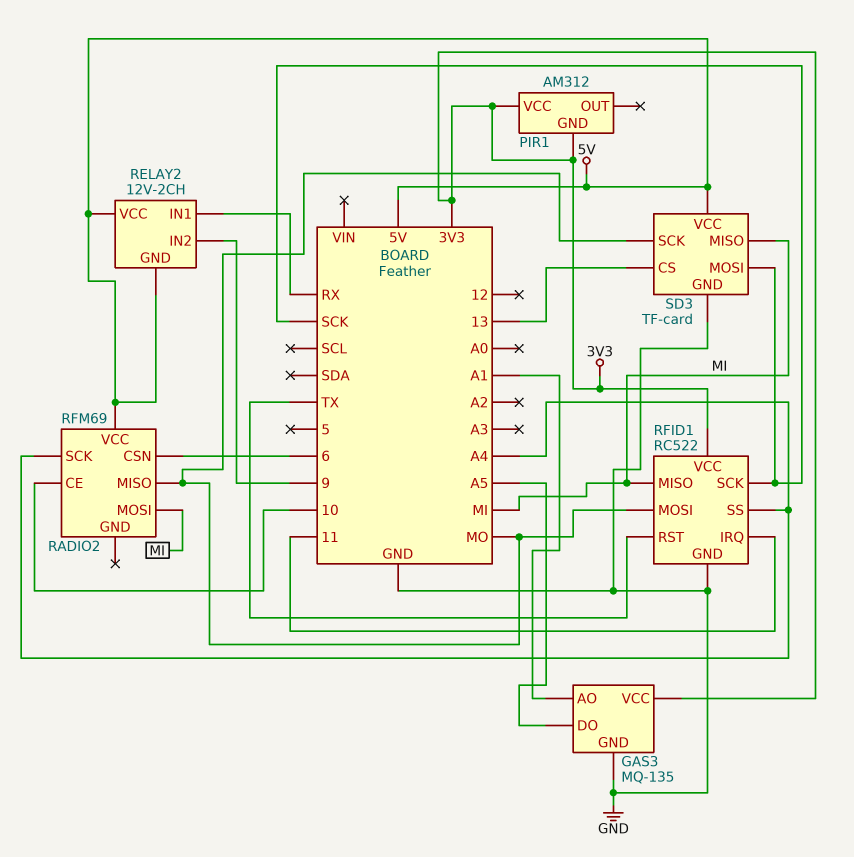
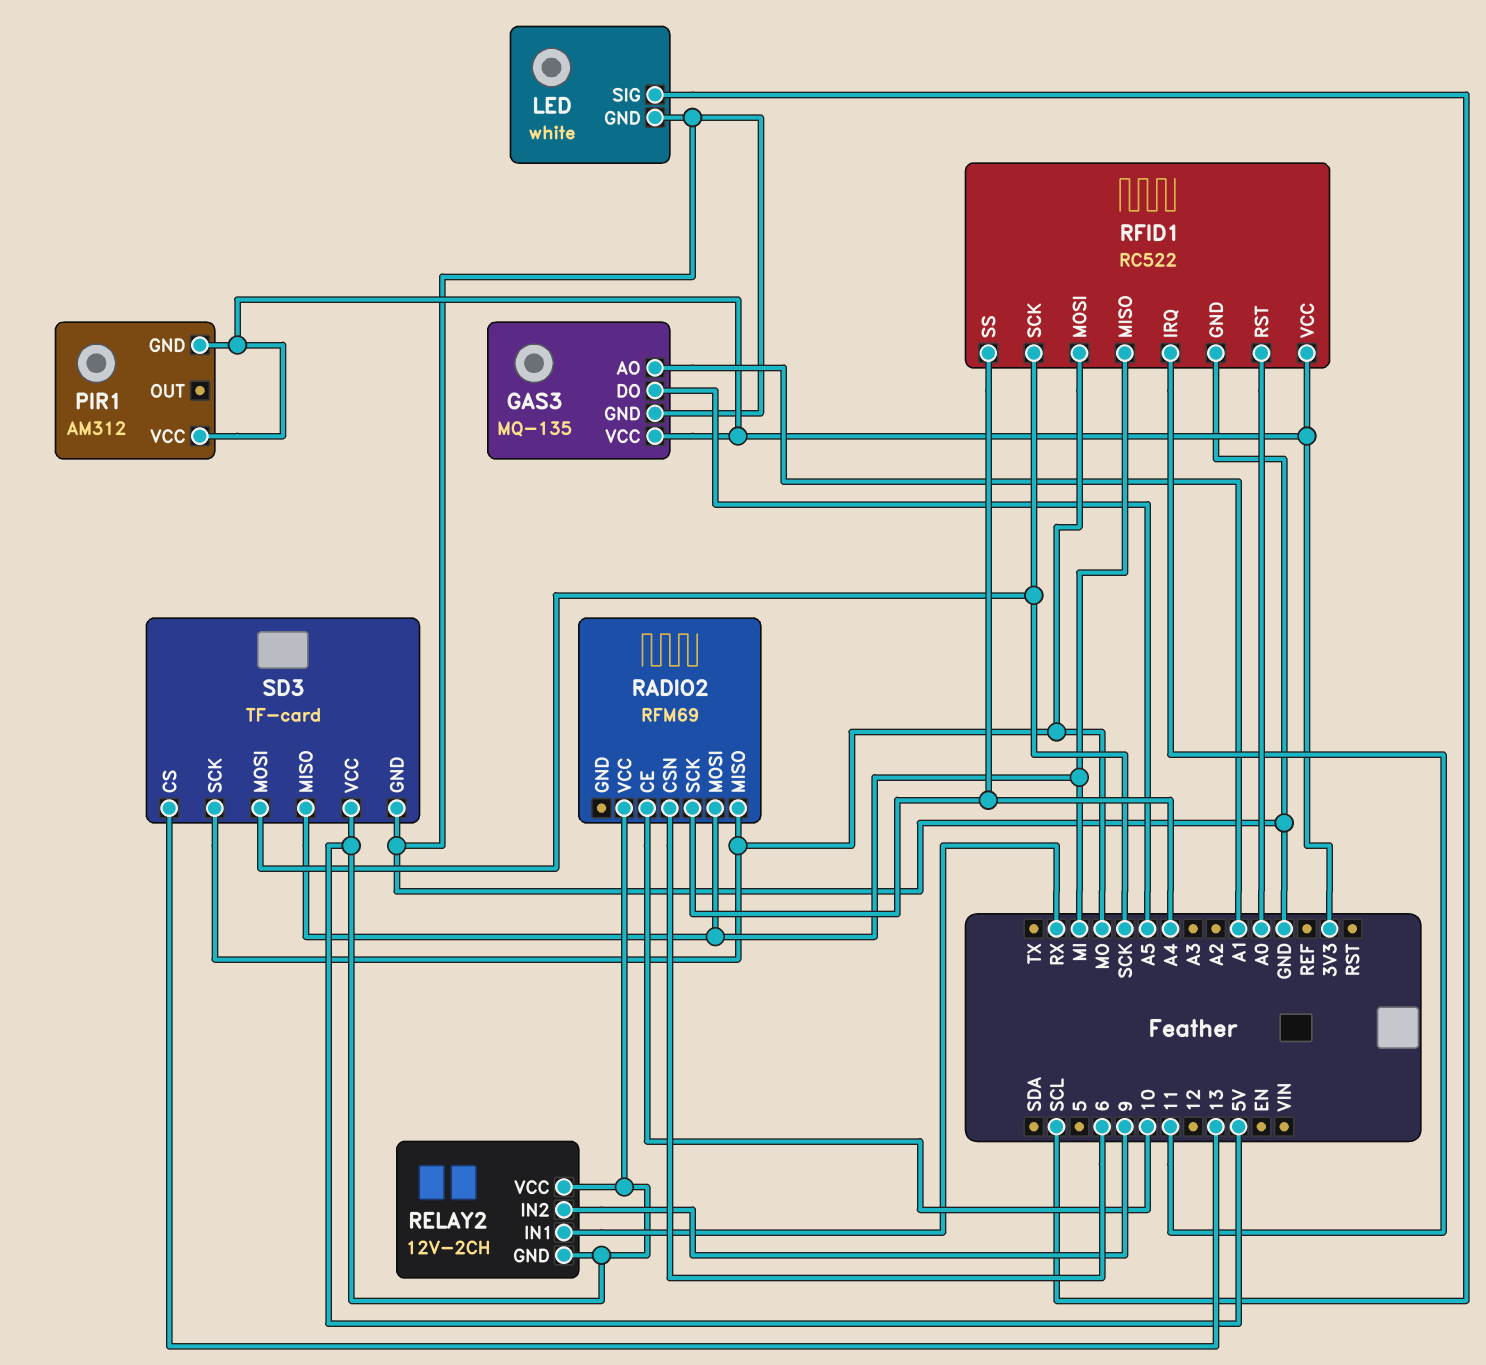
LED: none -> white
LED pin GND: none -> GND
LED pin SIG: none -> SCL
RFID1 pin RST: TX -> A0

